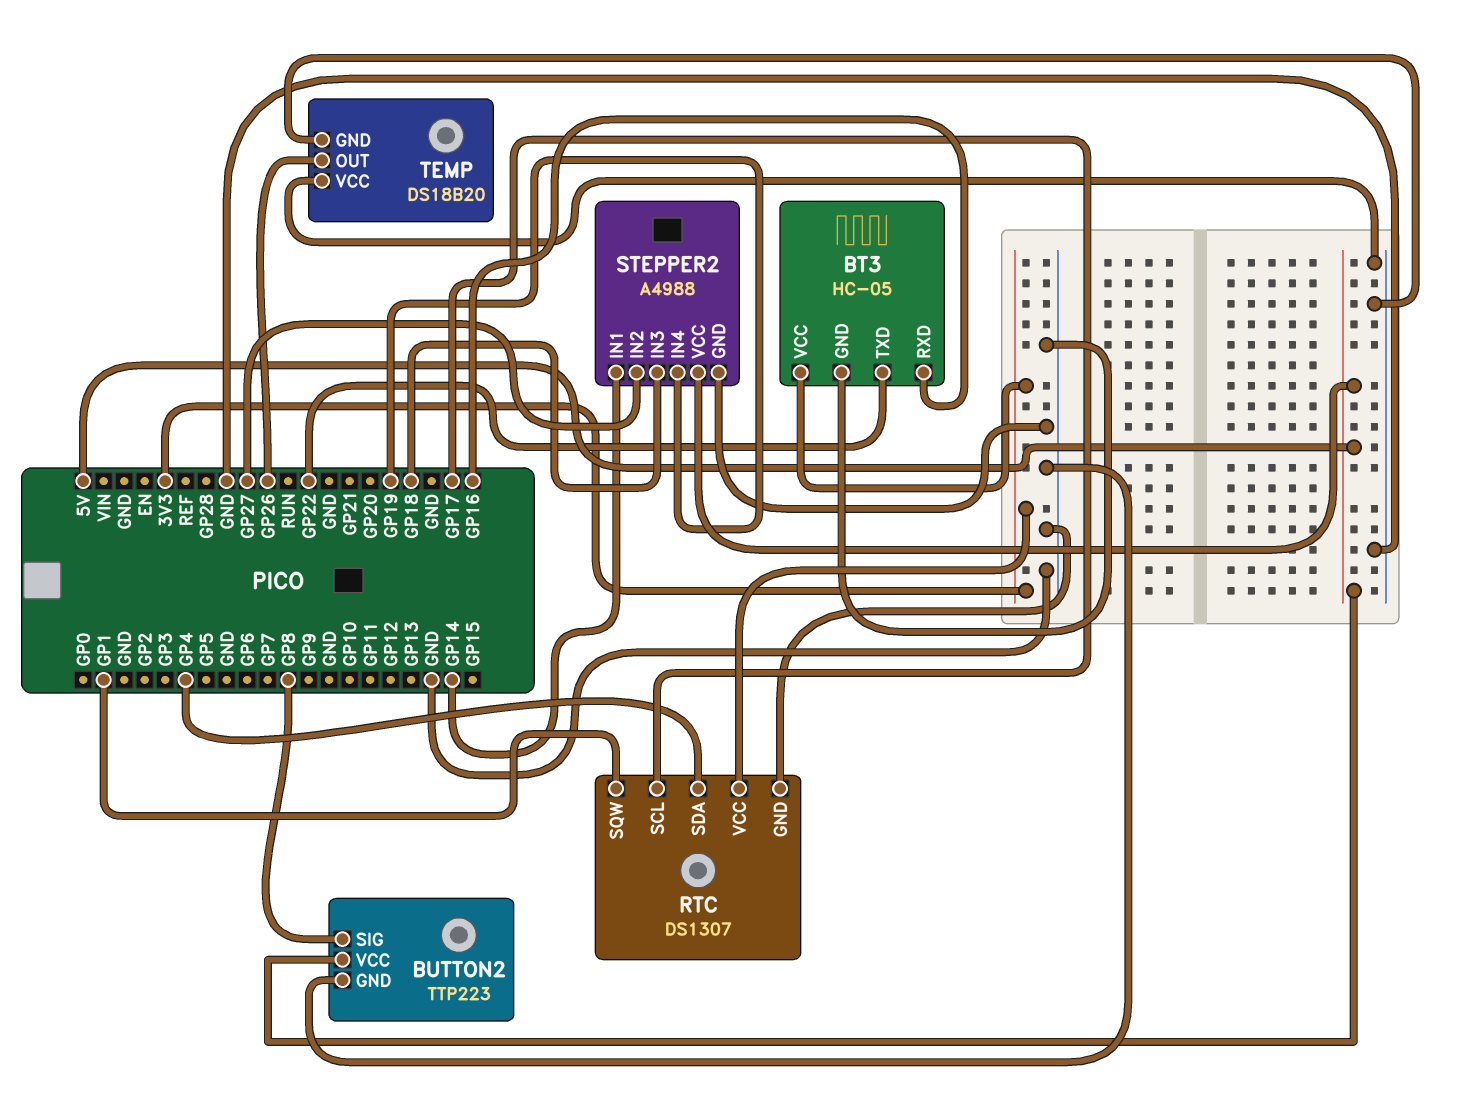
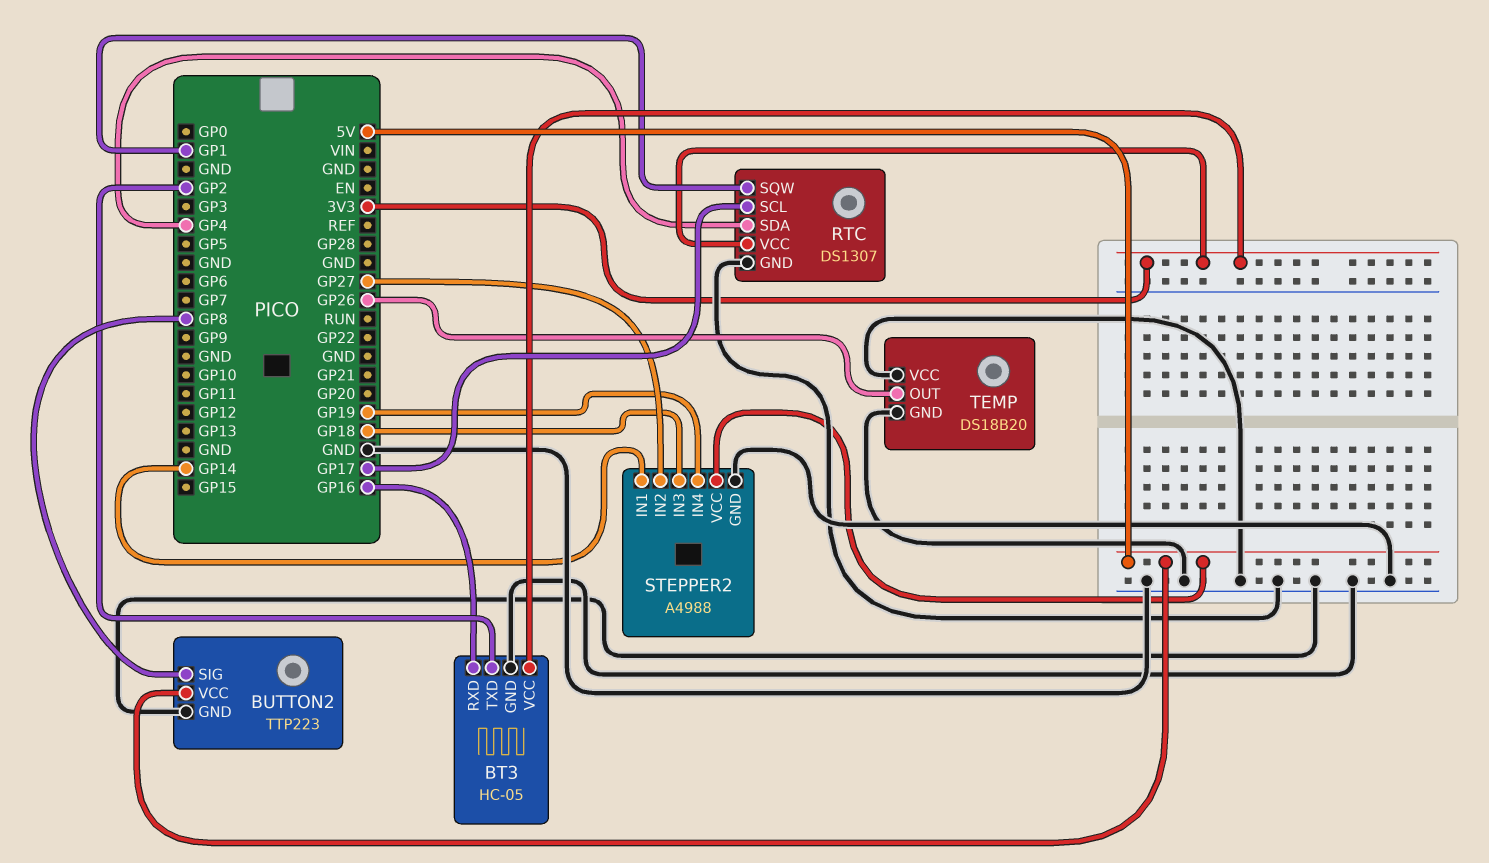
BT3 pin TXD: GP22 -> GP2

